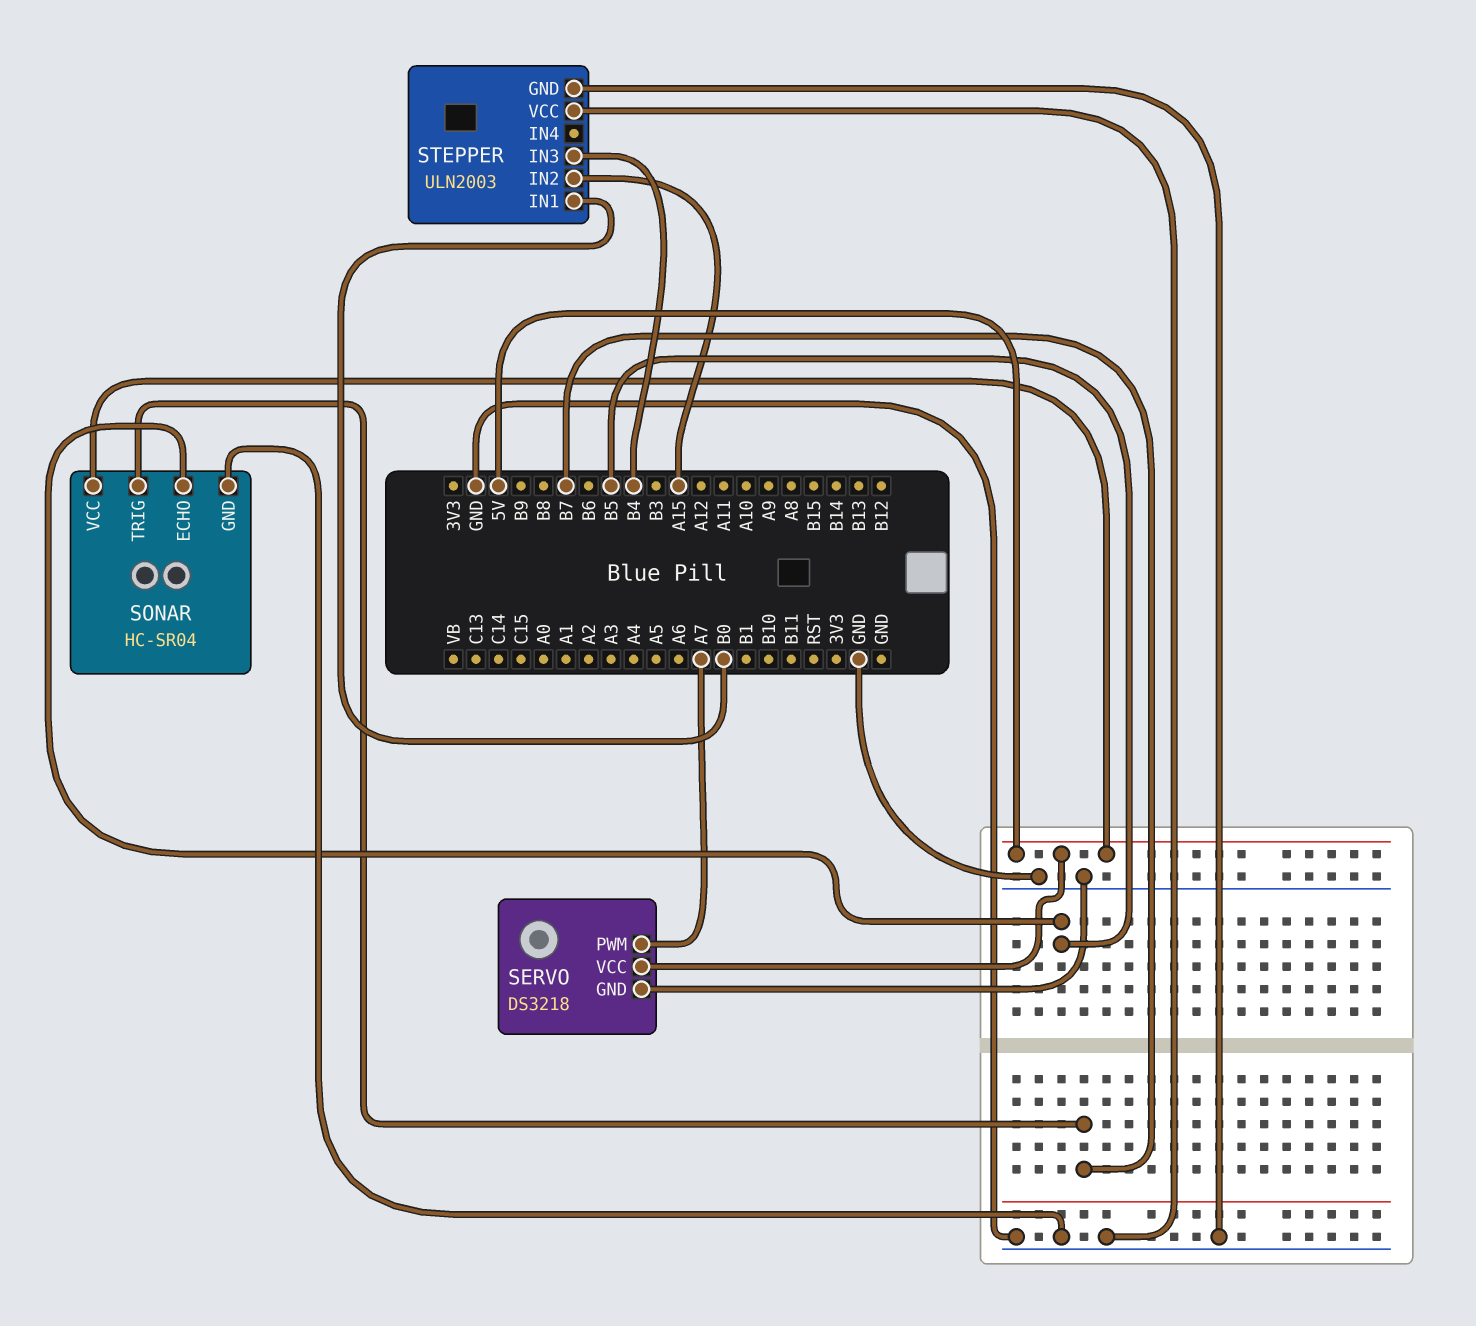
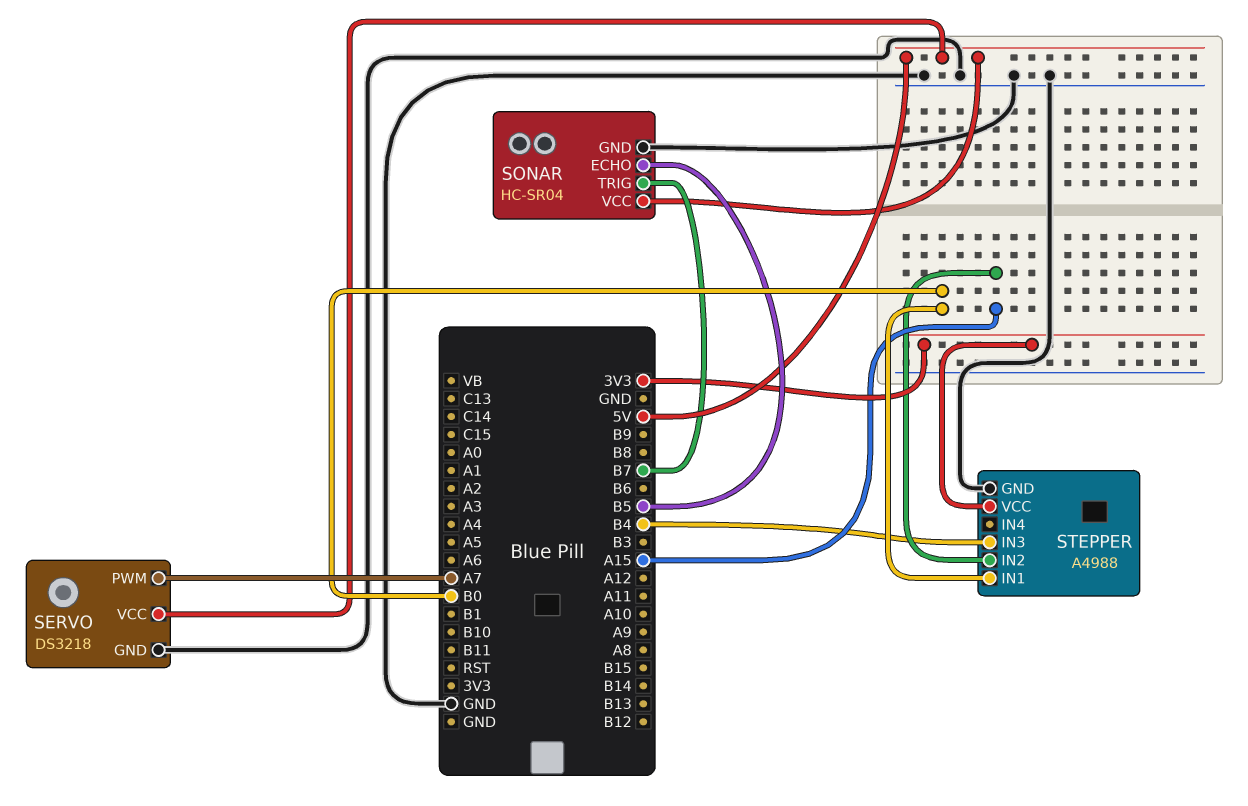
STEPPER: ULN2003 -> A4988
STEPPER pin VCC: GND -> 3V3

